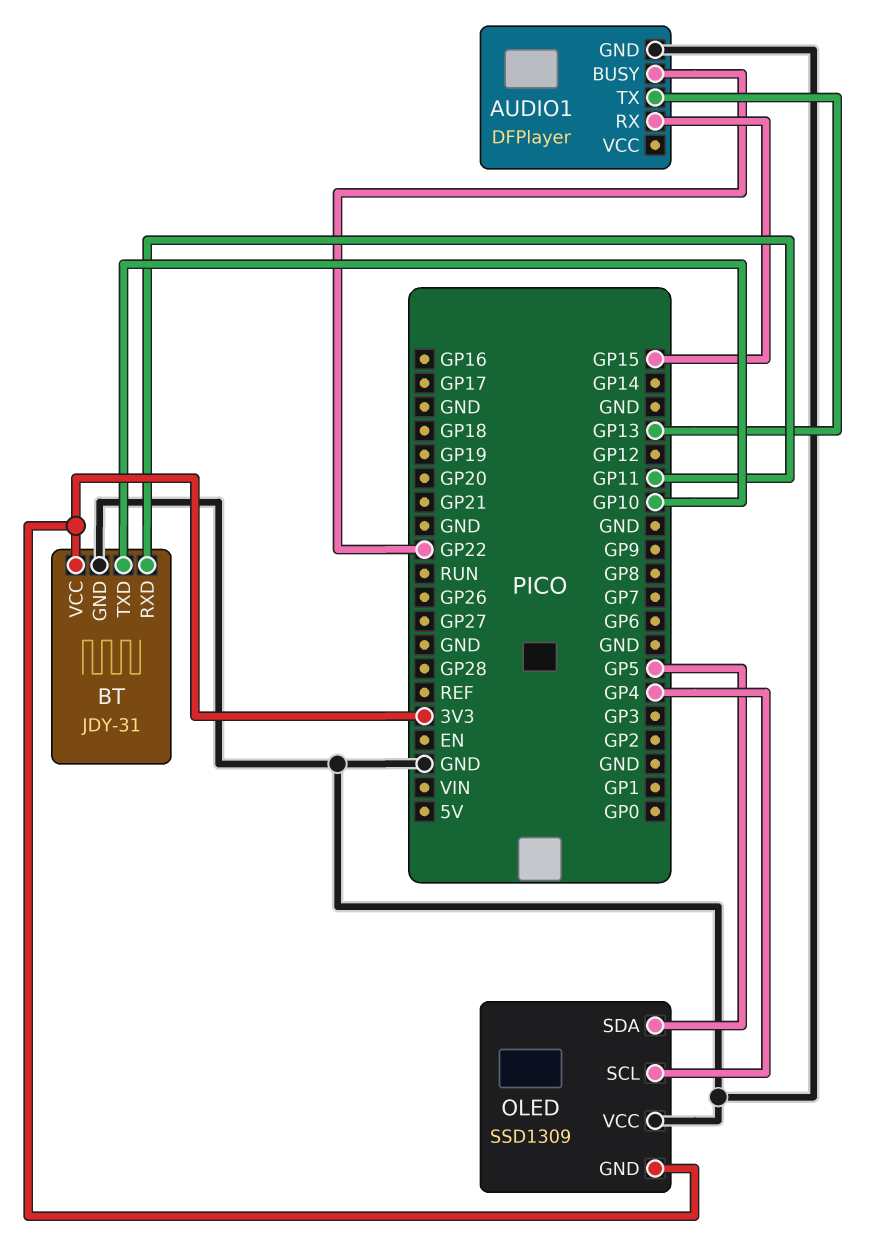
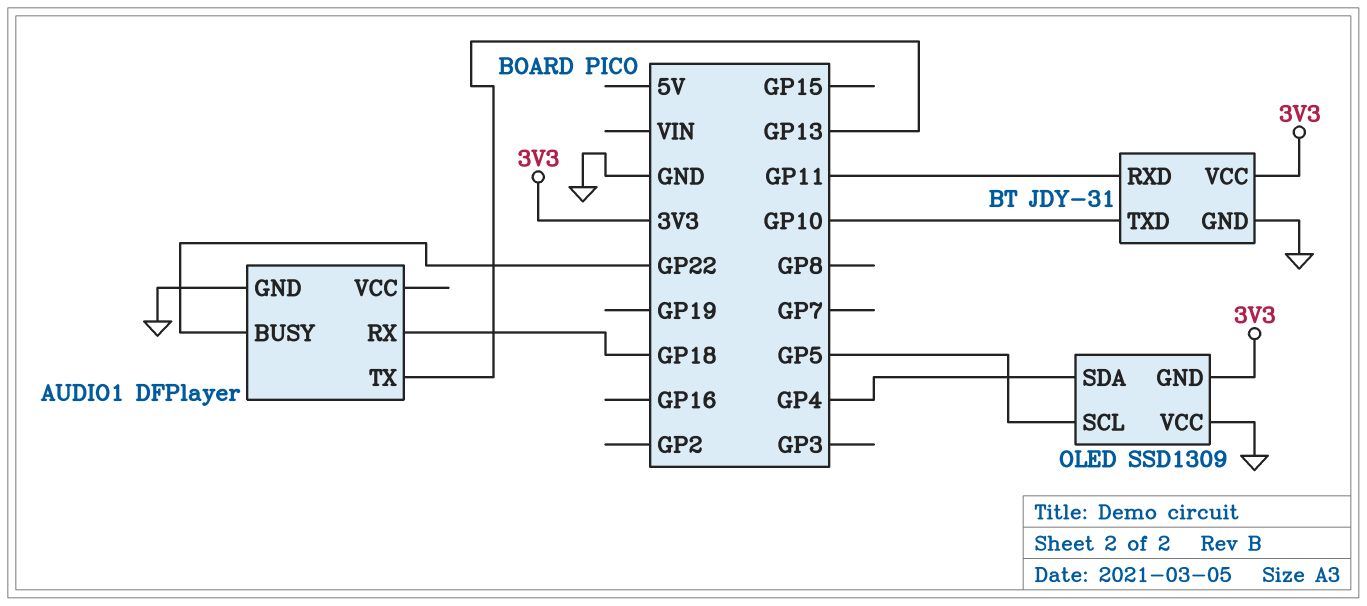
AUDIO1 pin RX: GP15 -> GP18
OLED pin SCL: GP4 -> GP5
OLED pin SDA: GP5 -> GP4

